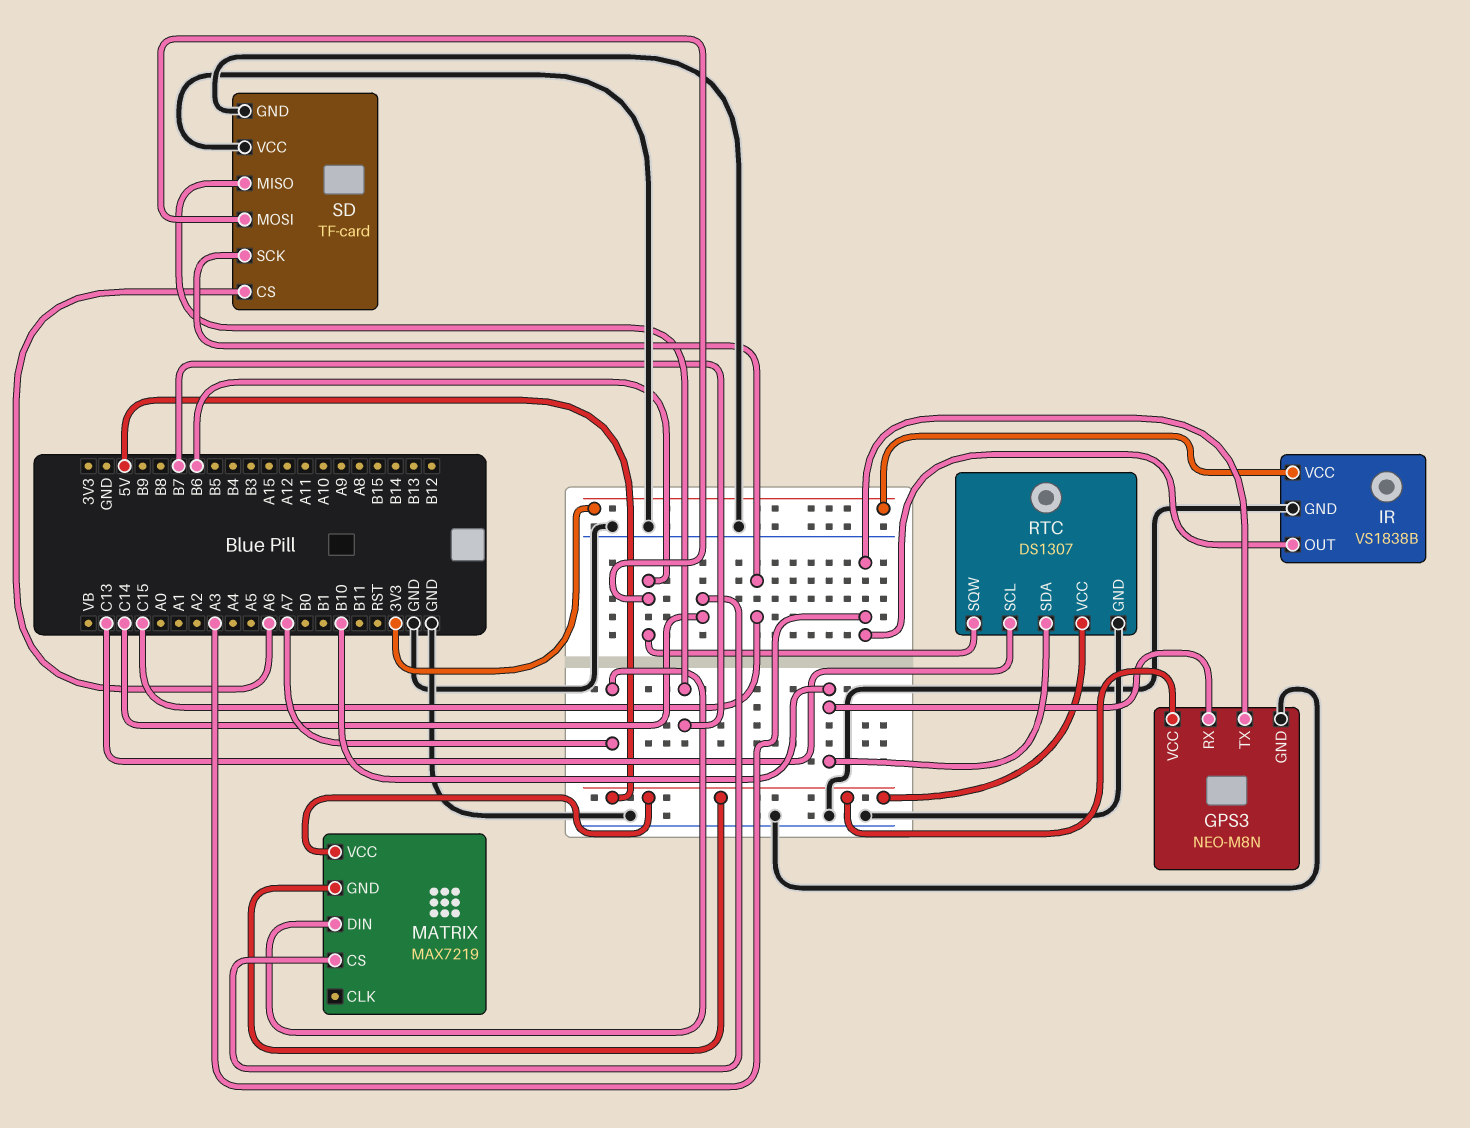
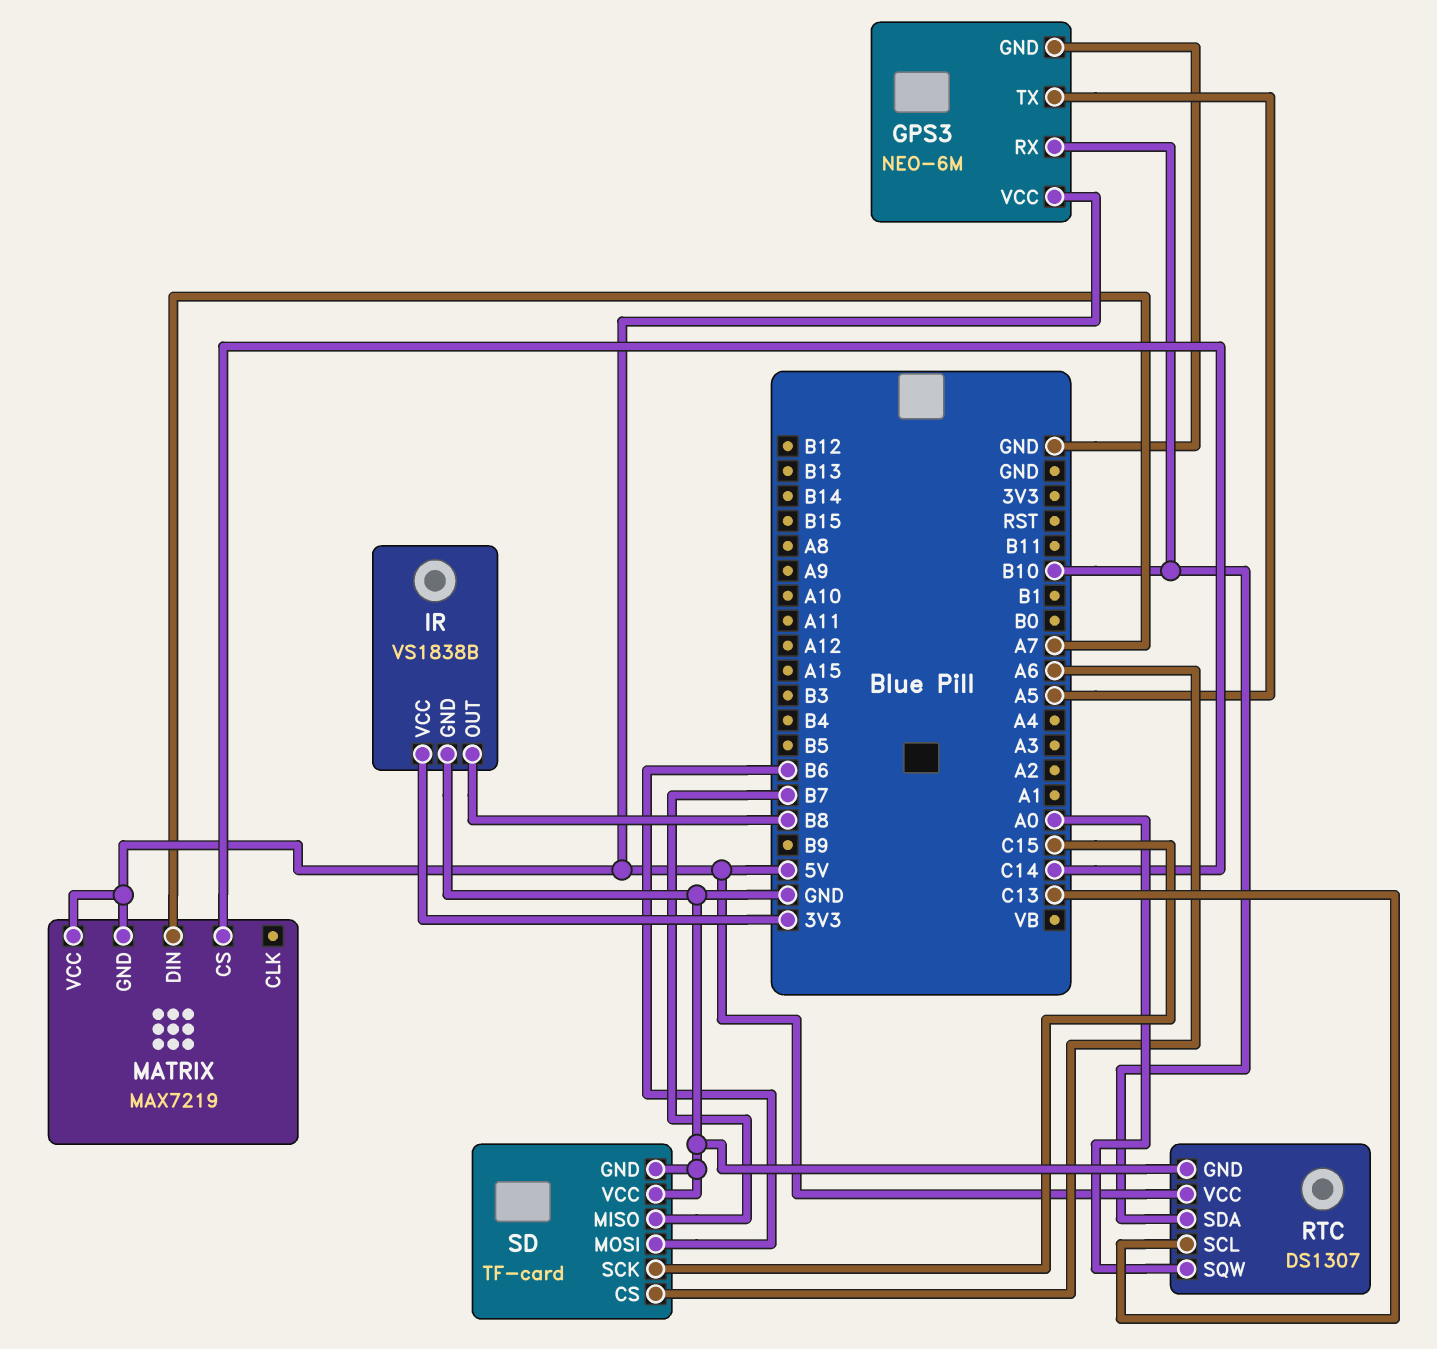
GPS3: NEO-M8N -> NEO-6M
GPS3 pin TX: A3 -> A5
IR pin OUT: A3 -> B8
RTC pin SQW: B6 -> A0

